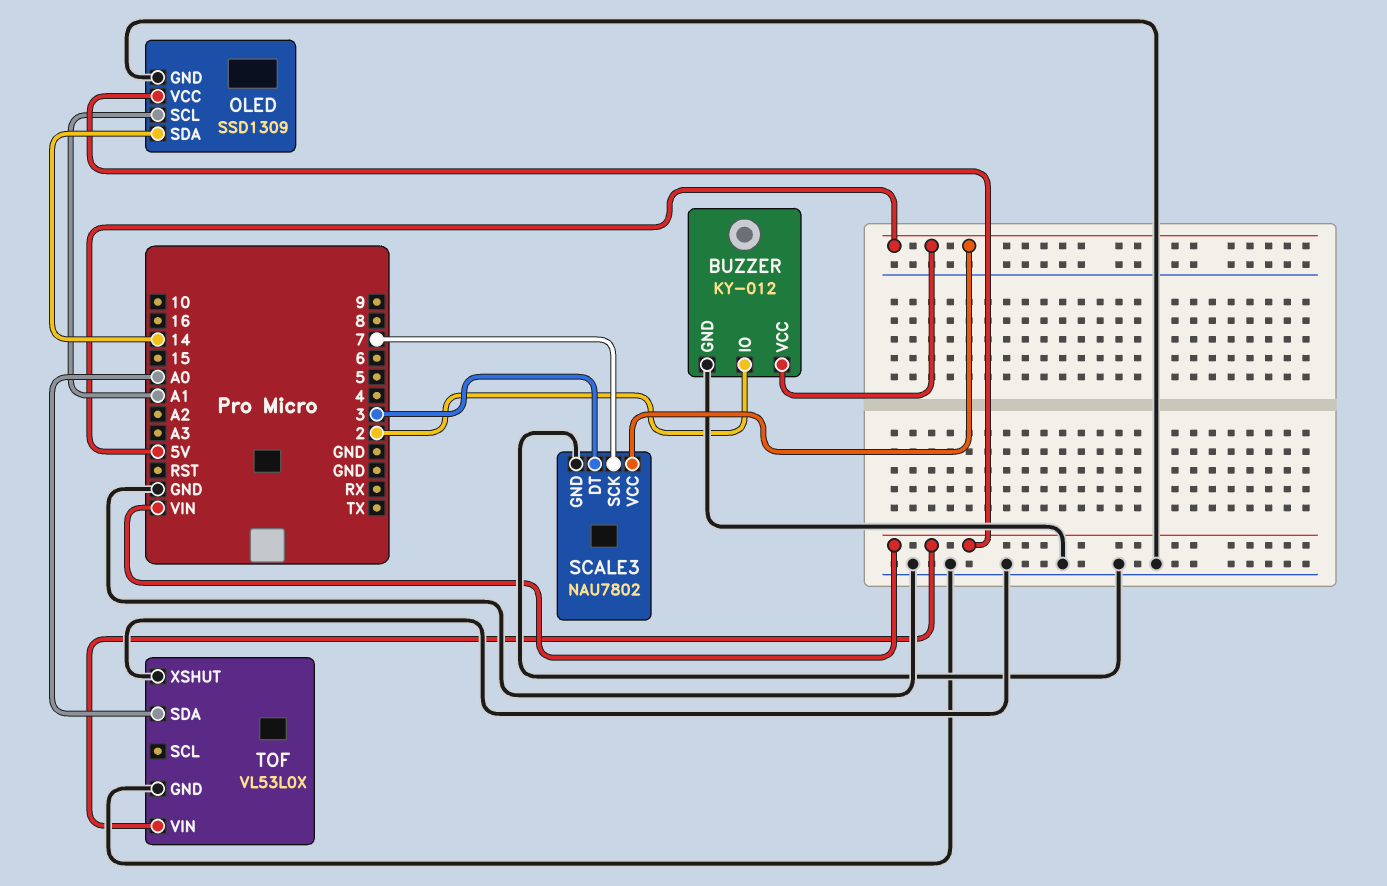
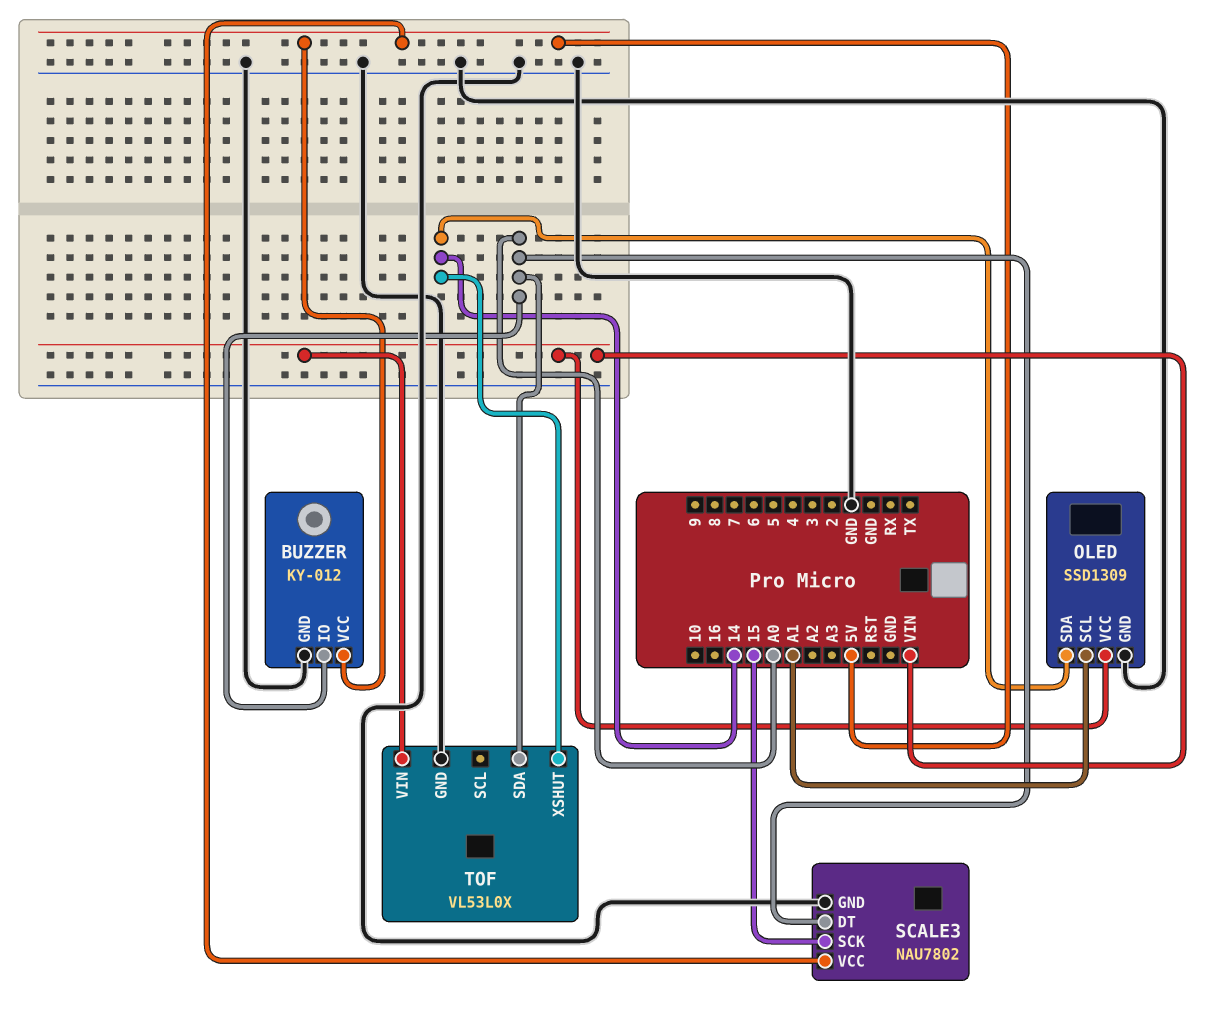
BUZZER pin IO: 2 -> A0
SCALE3 pin DT: 3 -> A0
SCALE3 pin SCK: 7 -> 15
TOF pin XSHUT: GND -> 14

